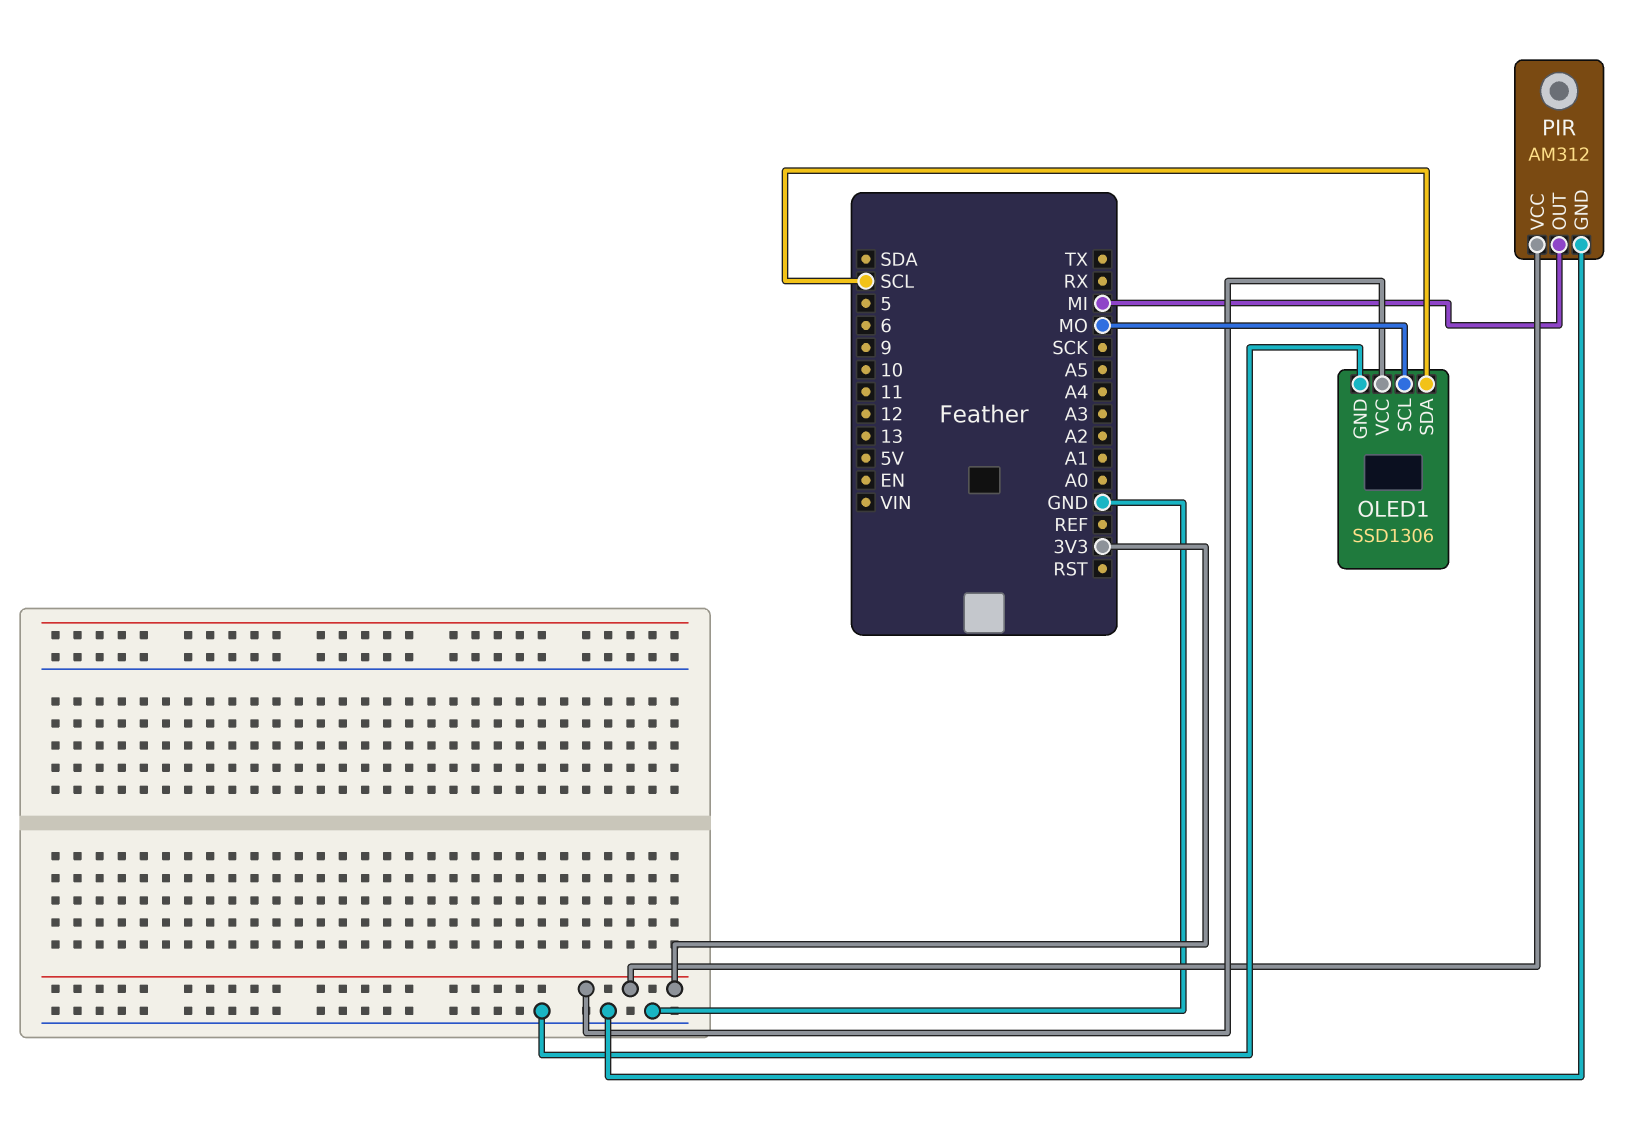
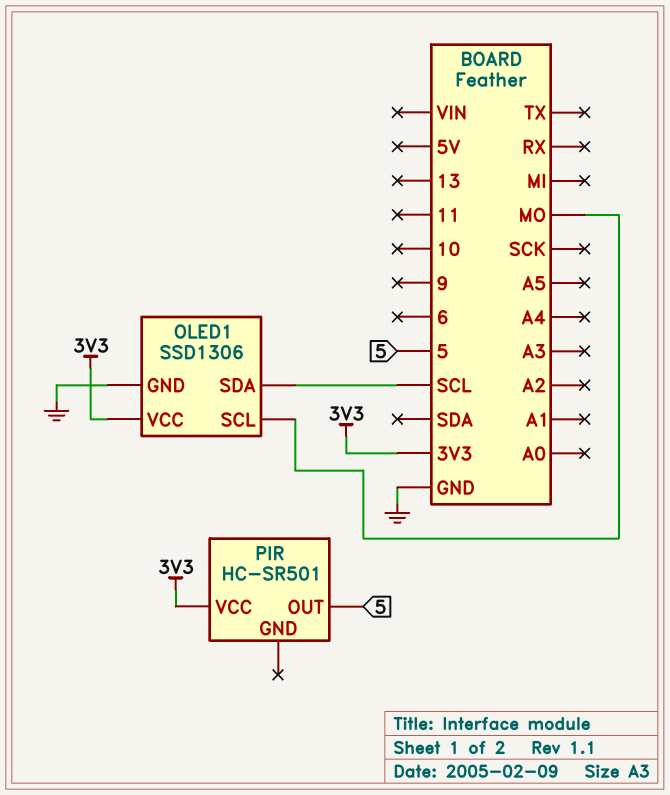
PIR: AM312 -> HC-SR501
PIR pin GND: GND -> none
PIR pin OUT: MI -> 5

